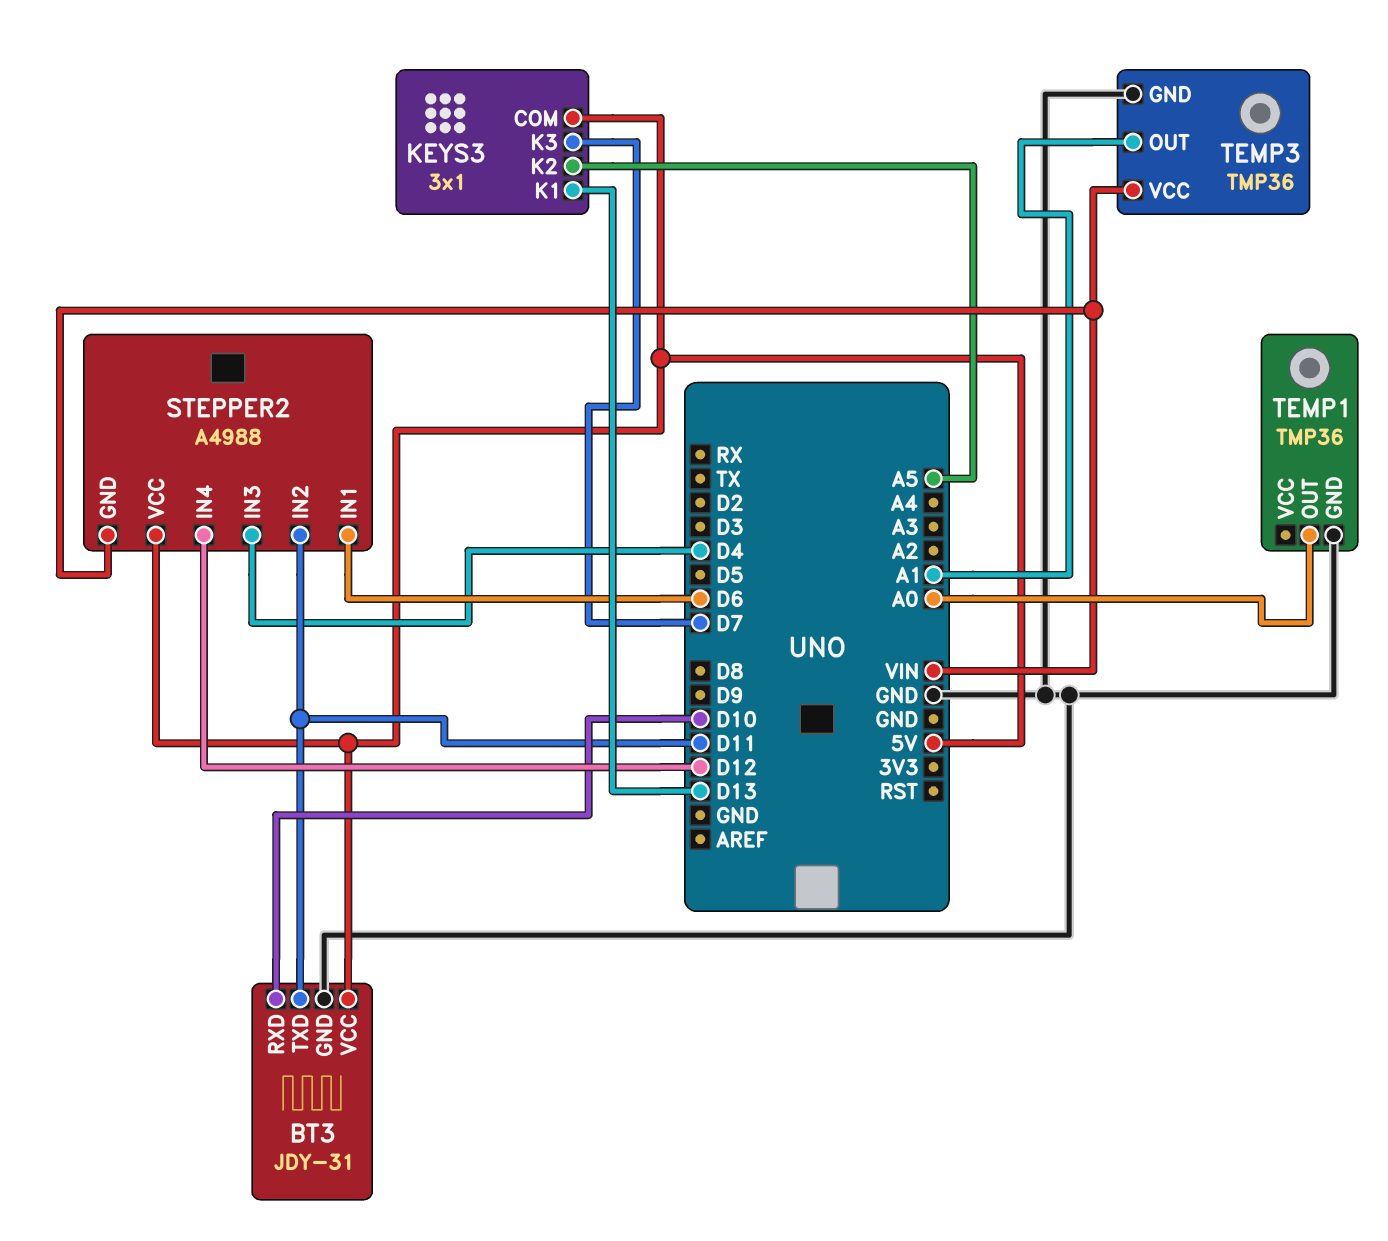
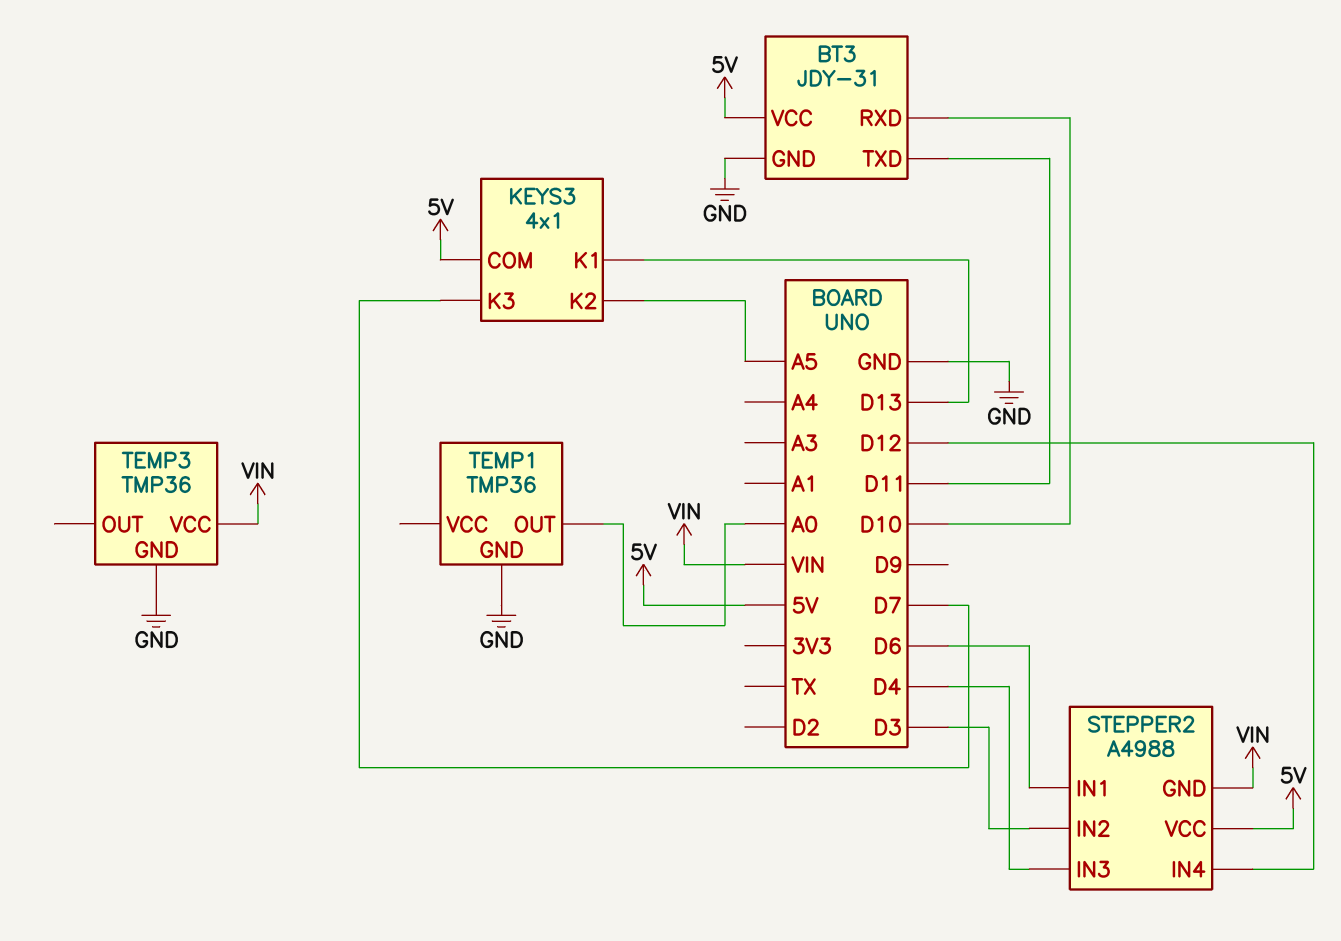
KEYS3: 3x1 -> 4x1
STEPPER2 pin IN2: D11 -> D3
TEMP3 pin OUT: A1 -> none

